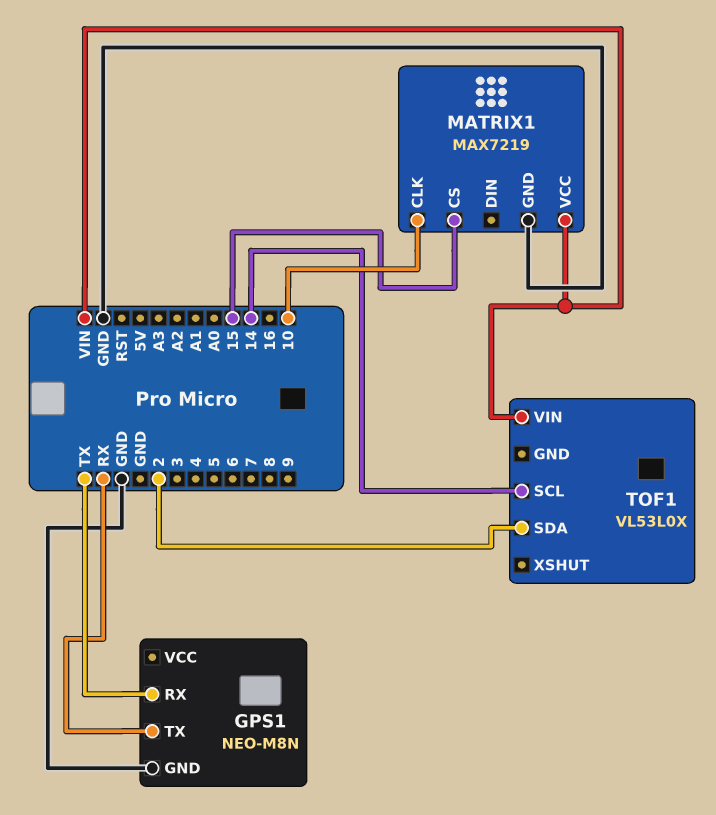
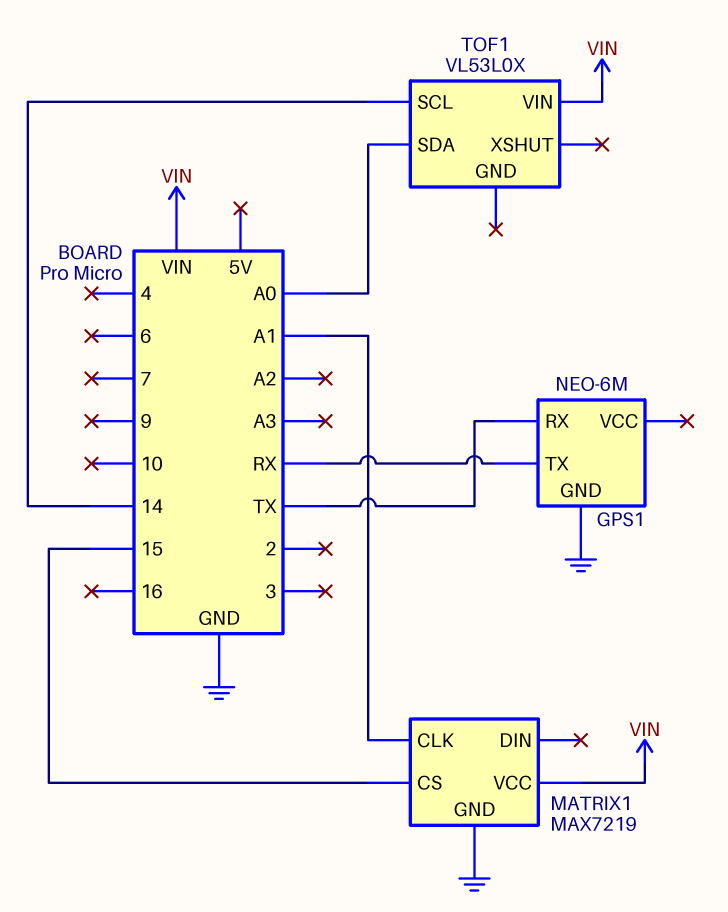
GPS1: NEO-M8N -> NEO-6M
MATRIX1 pin CLK: 10 -> A1
TOF1 pin SDA: 2 -> A0

